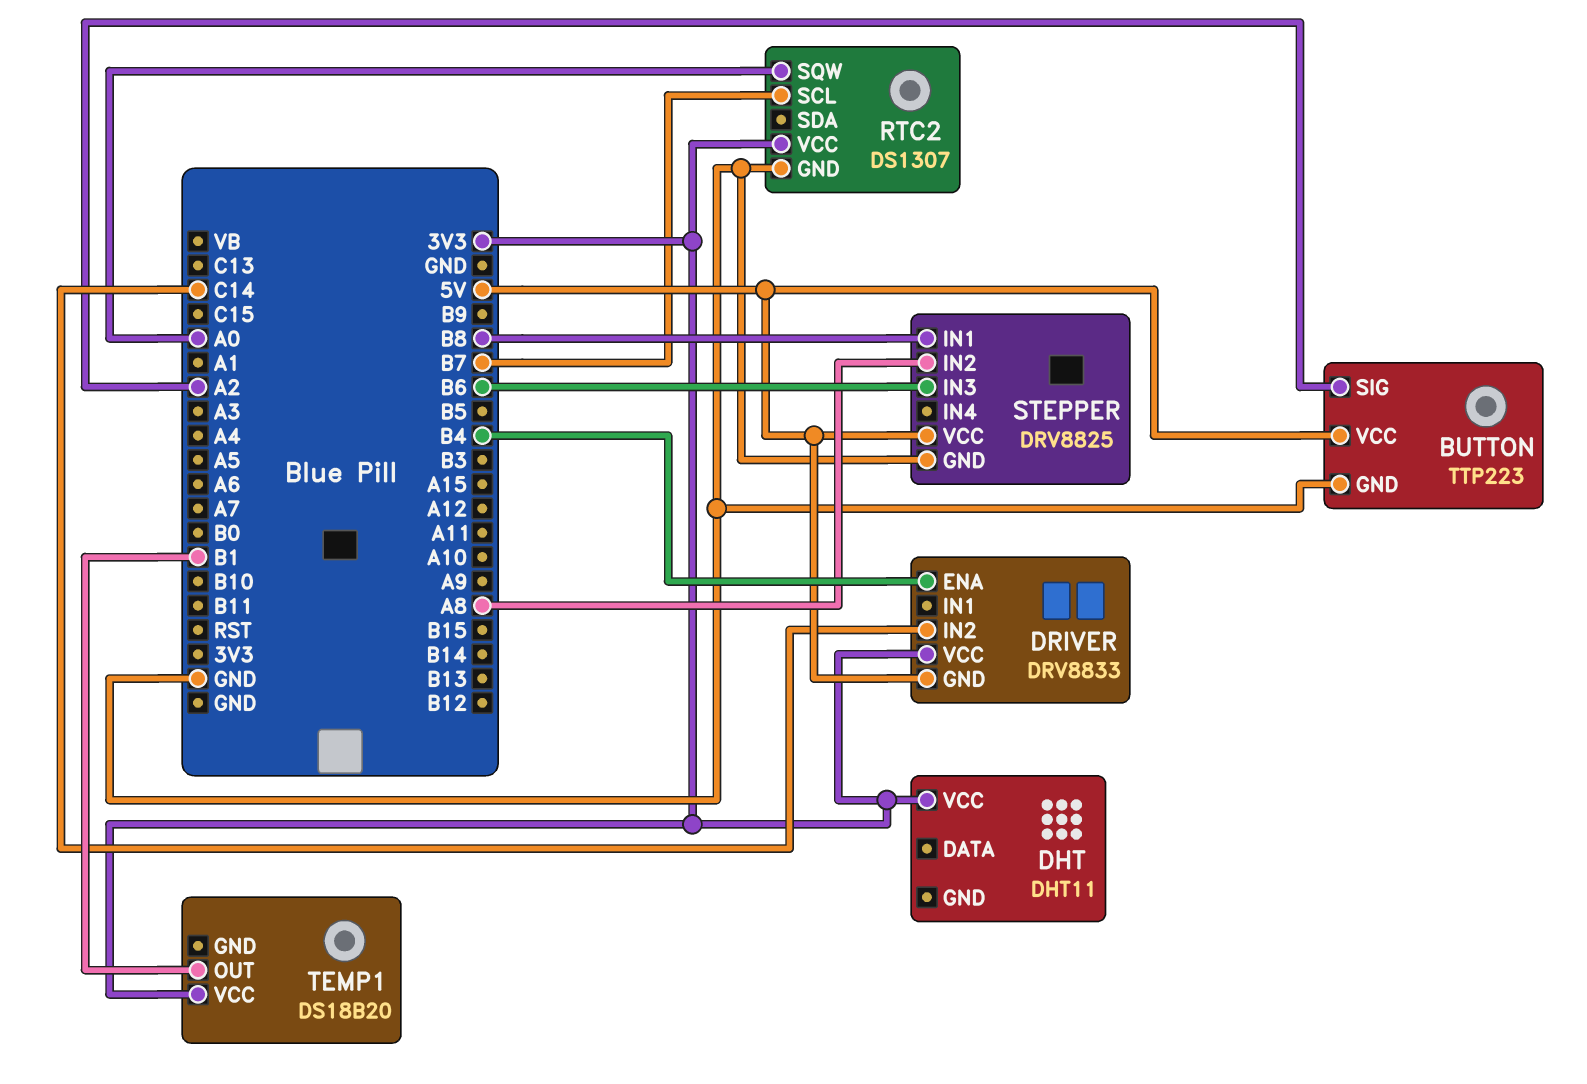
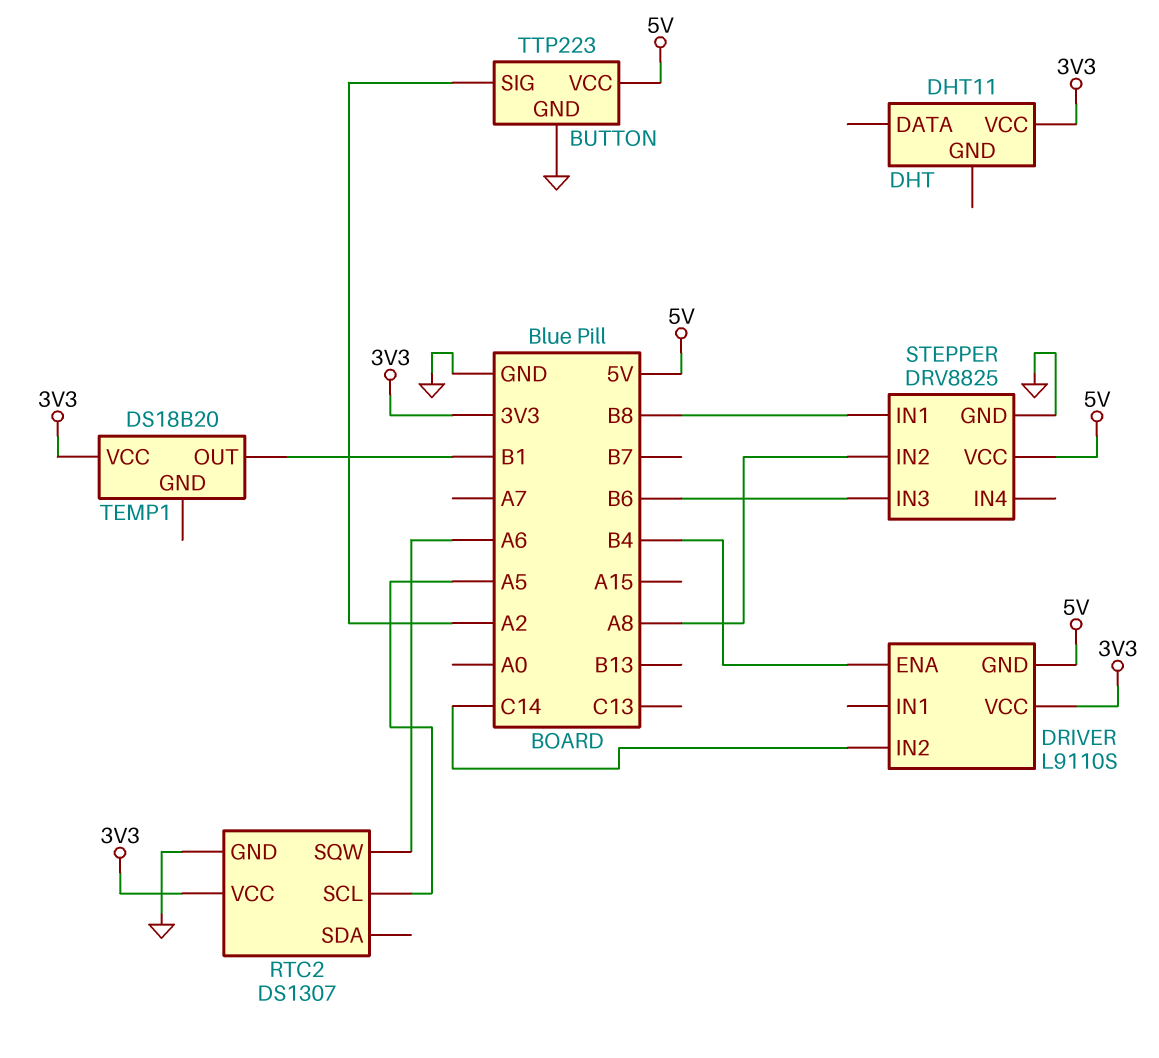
DRIVER: DRV8833 -> L9110S
RTC2 pin SCL: B7 -> A5
RTC2 pin SQW: A0 -> A6

